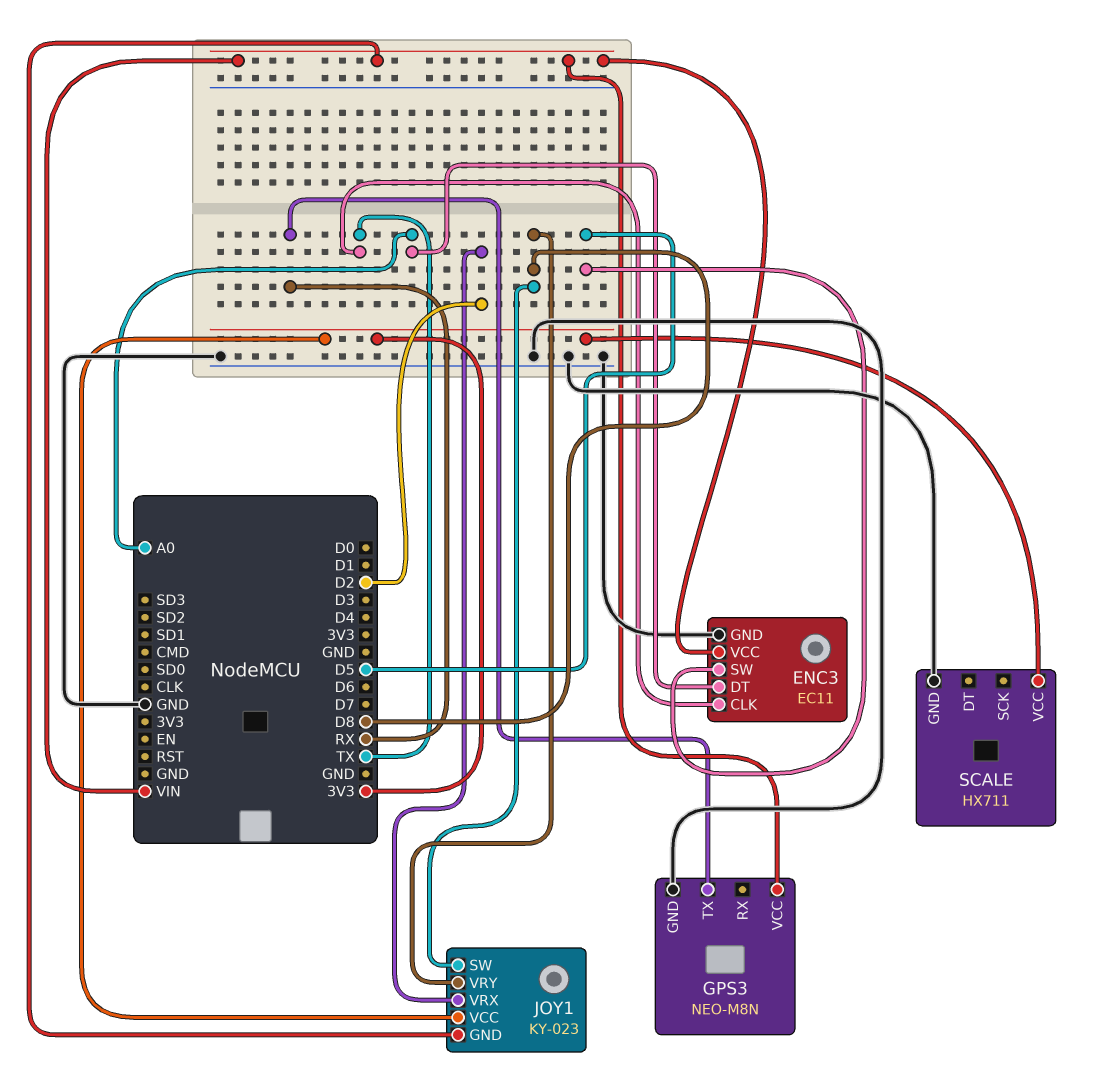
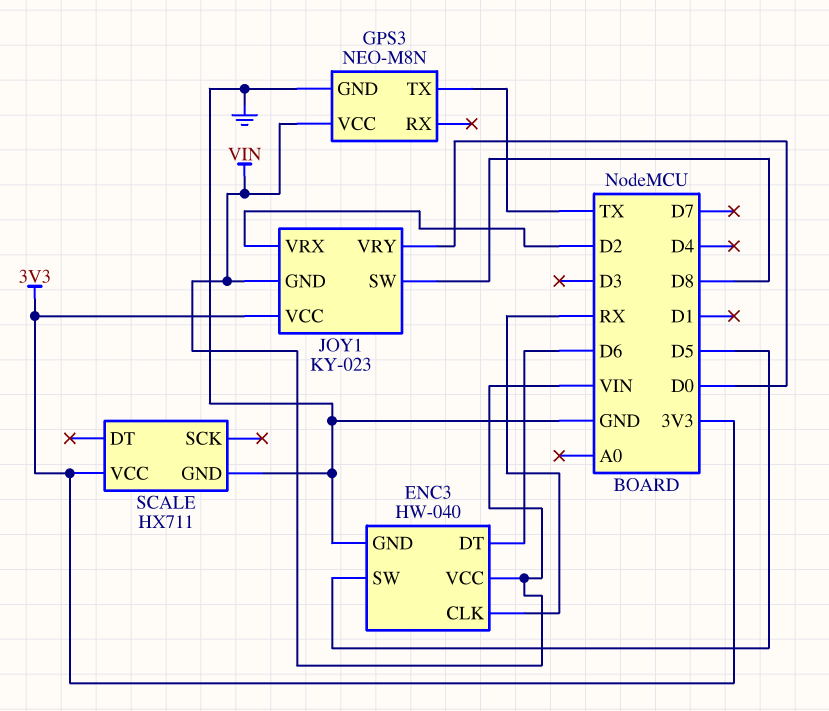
ENC3: EC11 -> HW-040
ENC3 pin CLK: TX -> RX
ENC3 pin DT: A0 -> D6
GPS3 pin TX: RX -> TX
JOY1 pin VRY: D8 -> D0

